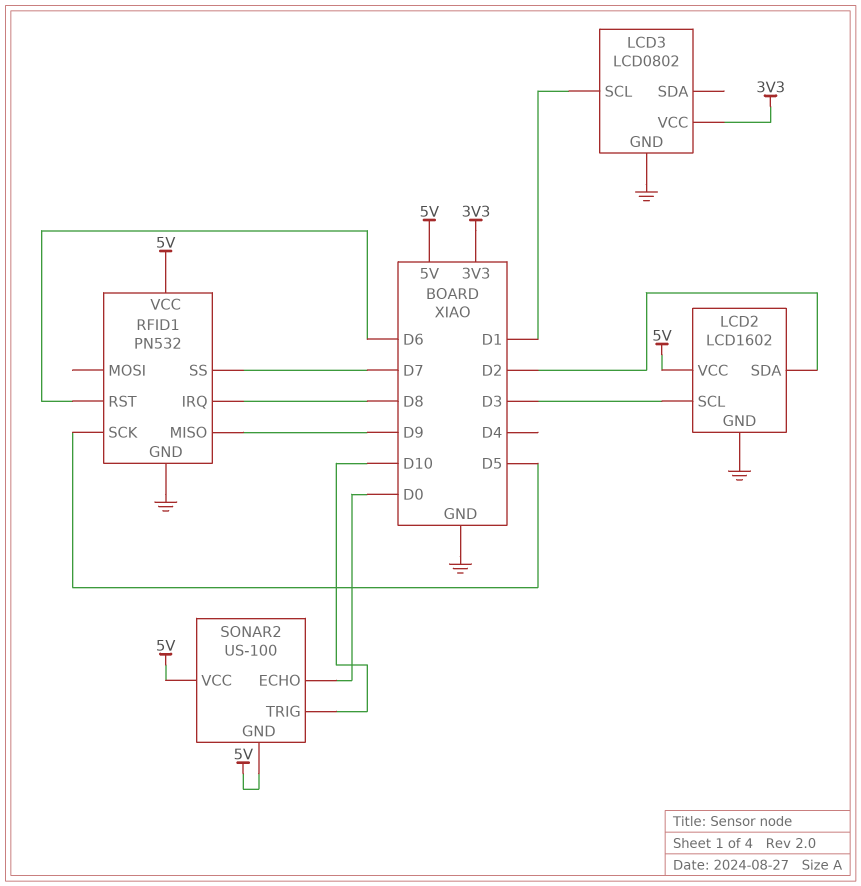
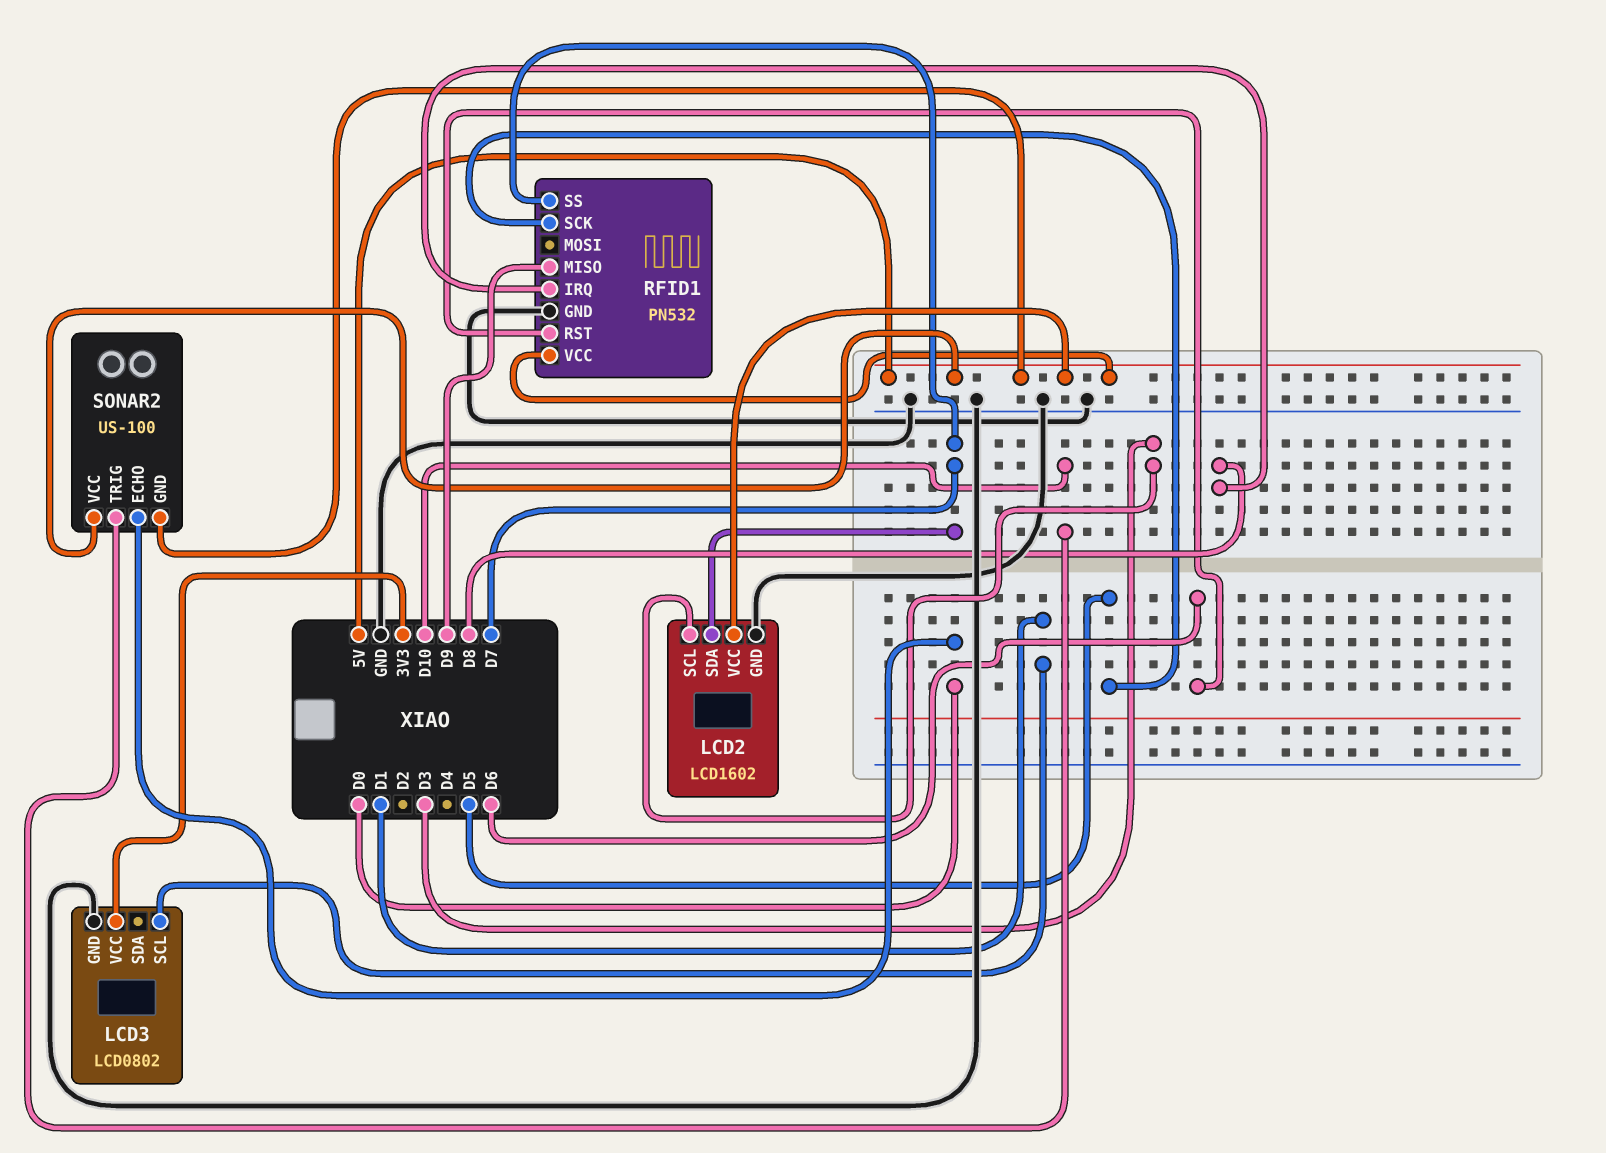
LCD2 pin SDA: D2 -> D7

